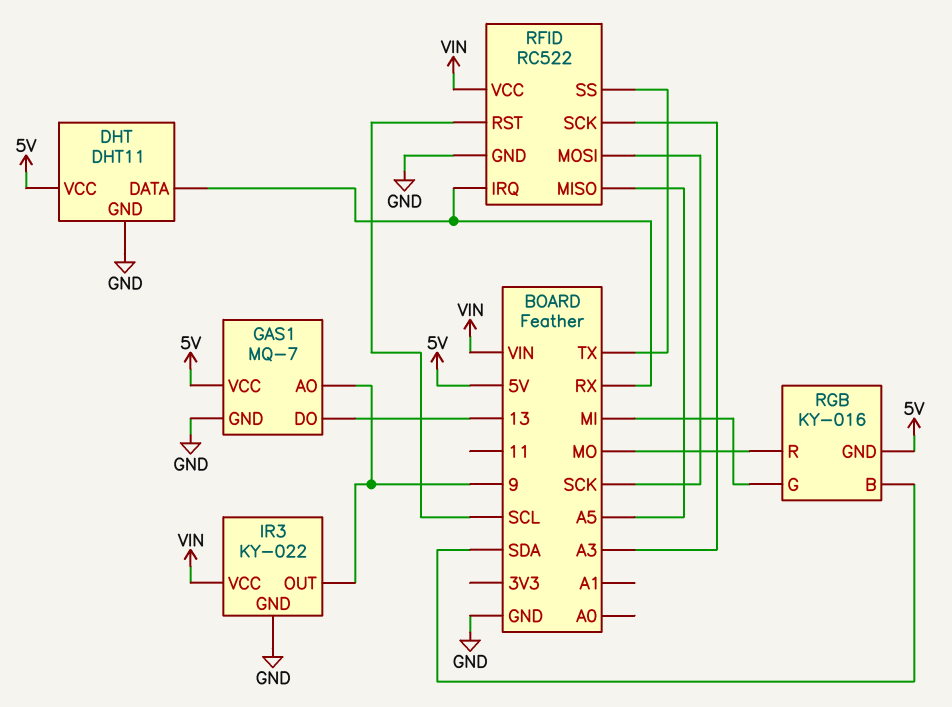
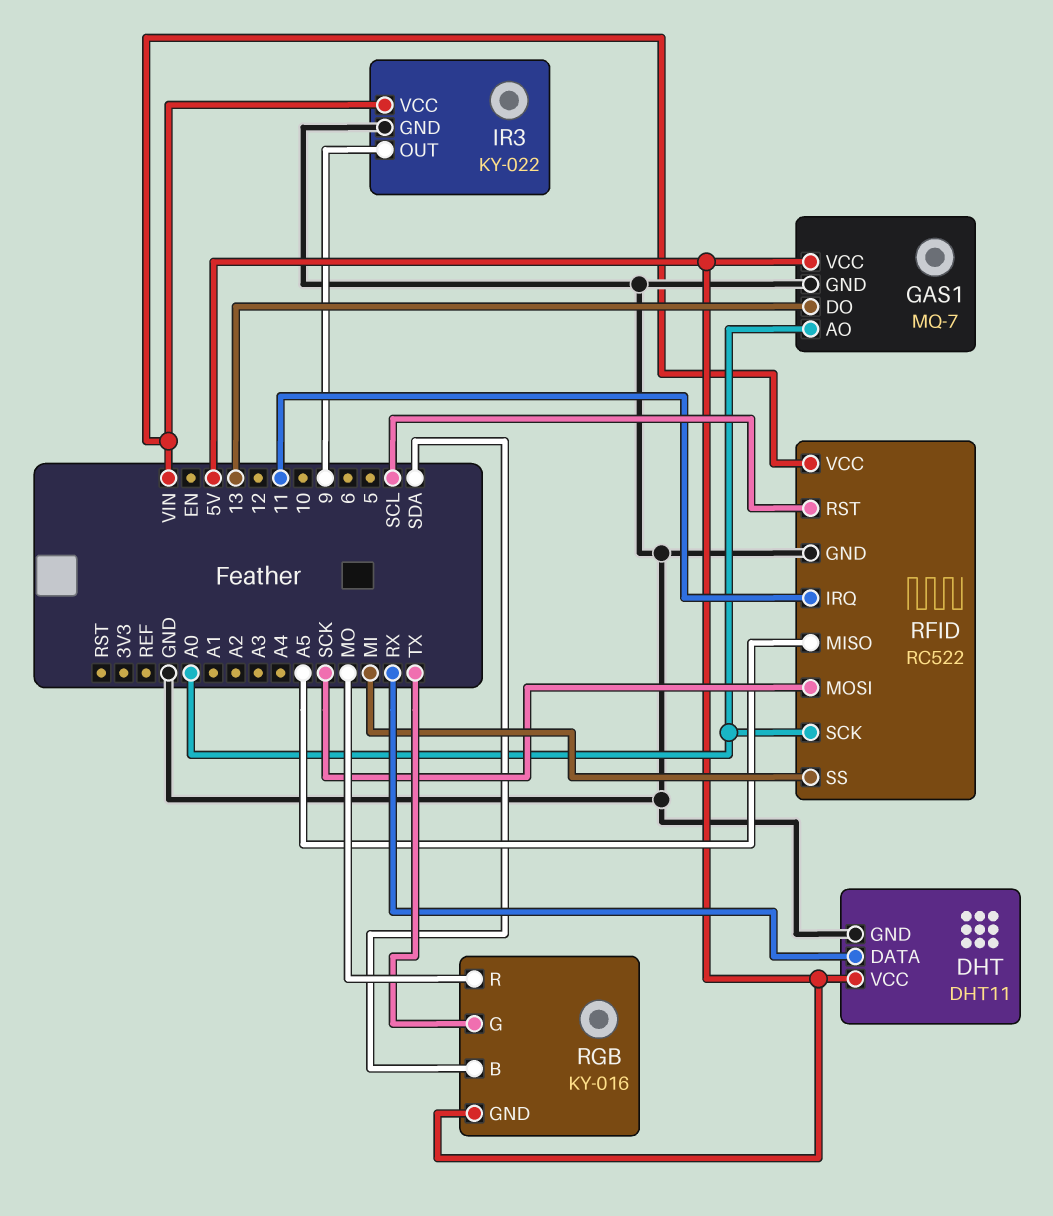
GAS1 pin AO: 9 -> A0
RFID pin IRQ: RX -> 11
RFID pin SCK: A3 -> A0
RFID pin SS: TX -> MI
RGB pin G: MI -> TX

